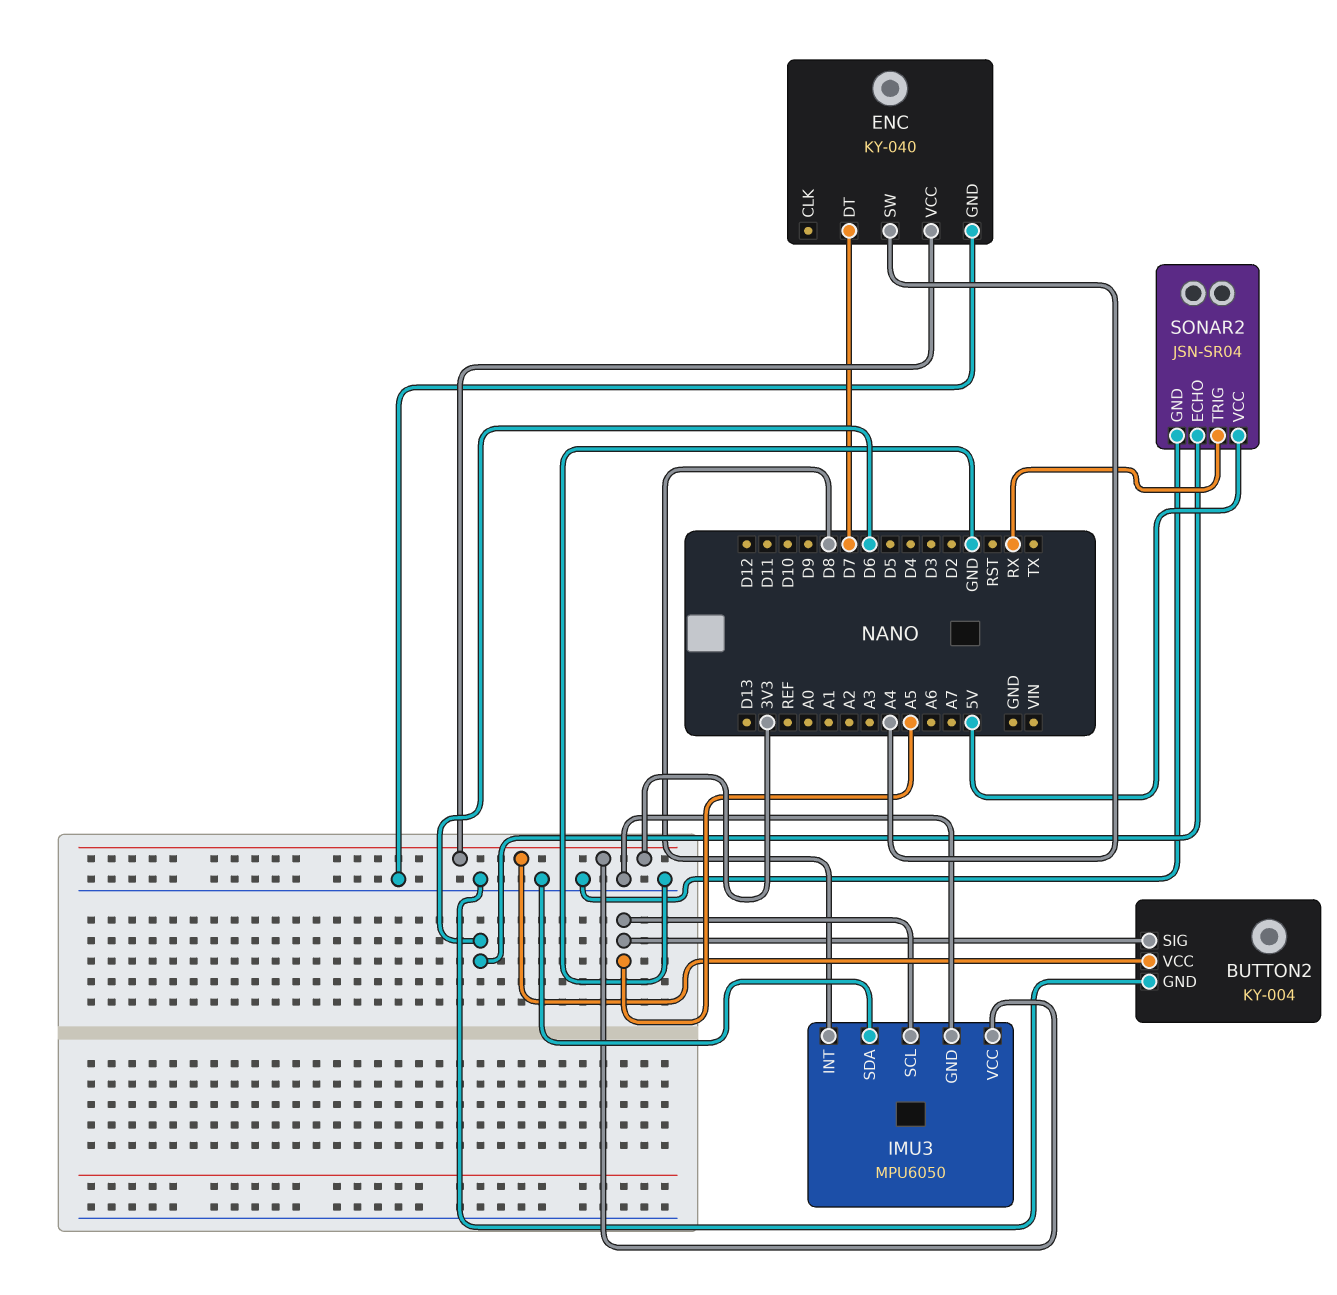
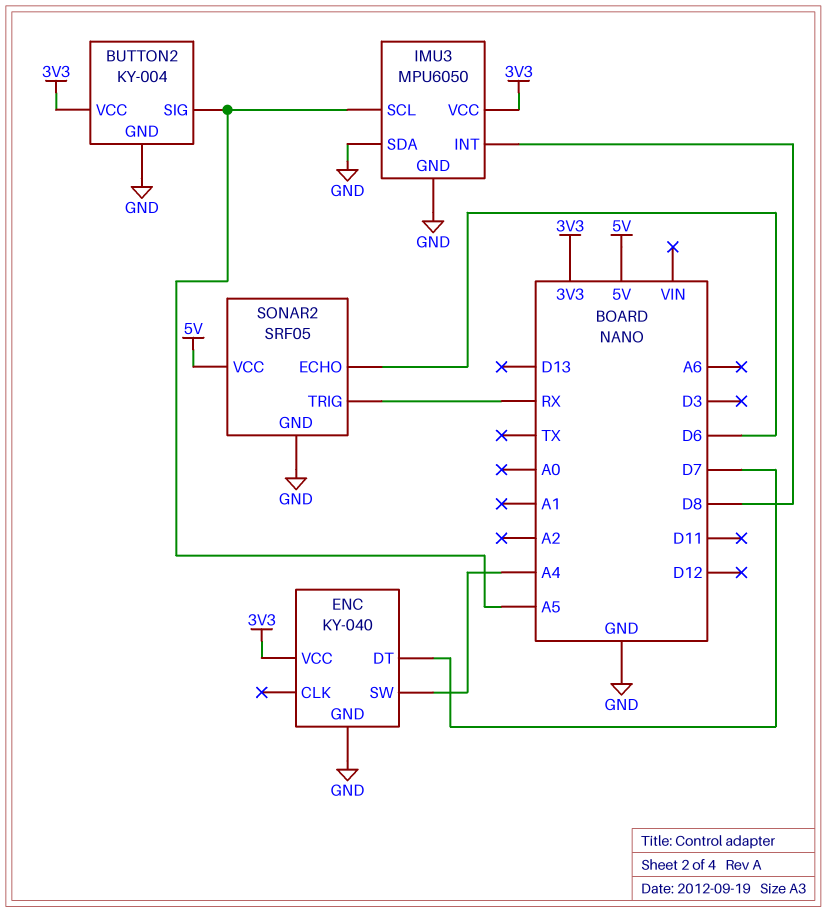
SONAR2: JSN-SR04 -> SRF05

